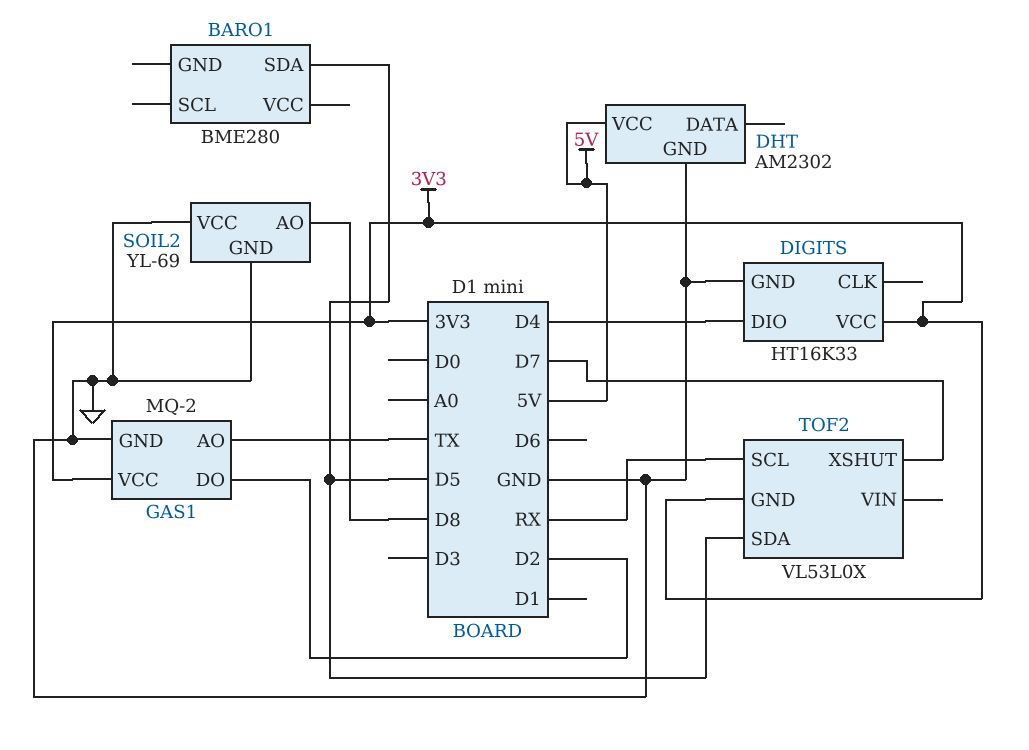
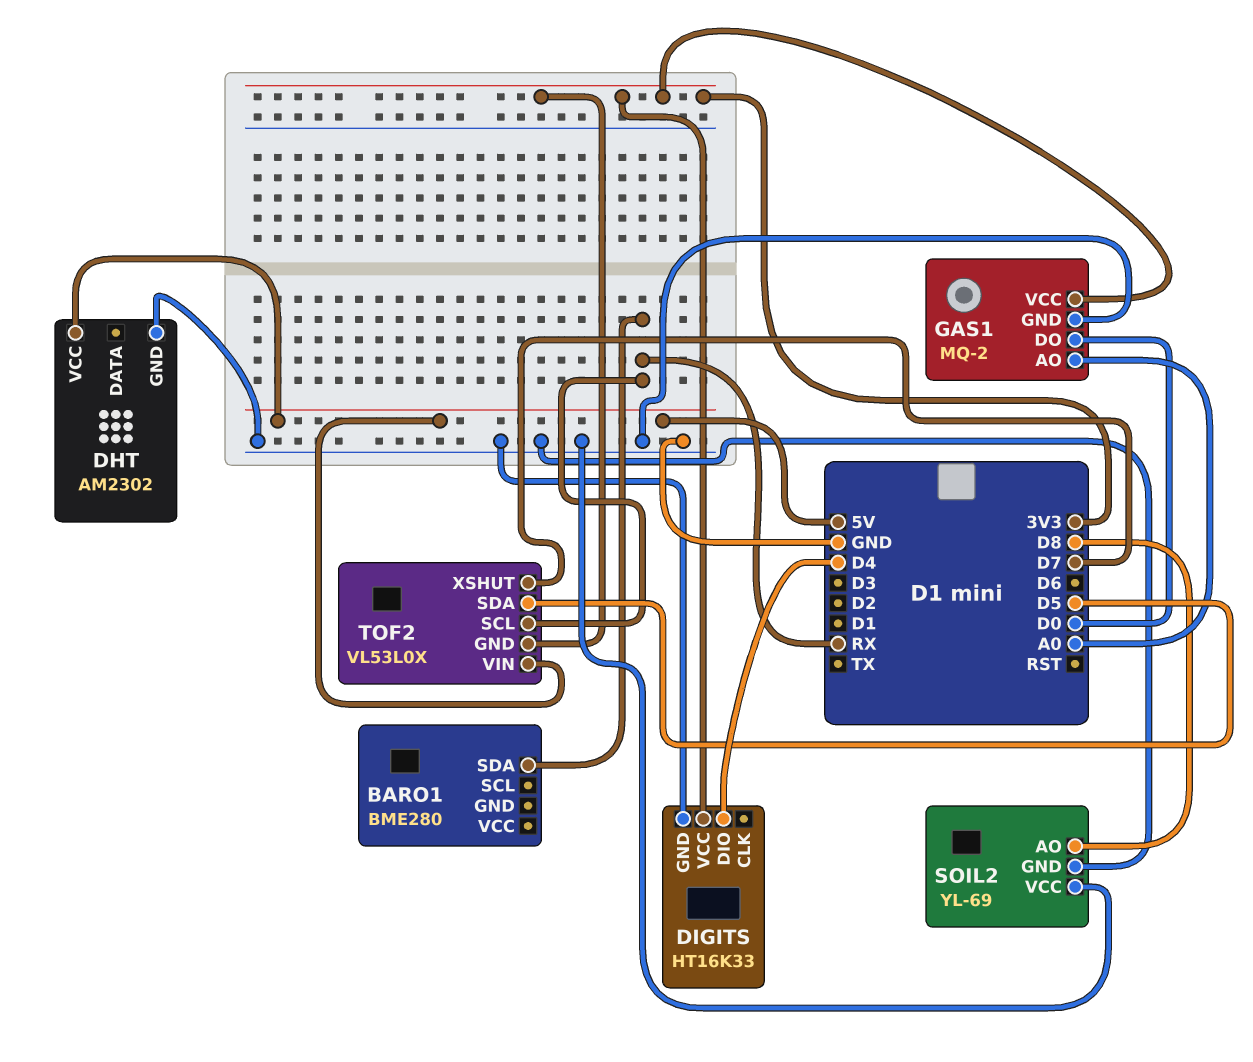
BARO1 pin SDA: D5 -> RX
GAS1 pin AO: TX -> A0
GAS1 pin DO: D2 -> D0
TOF2 pin VIN: none -> 5V

